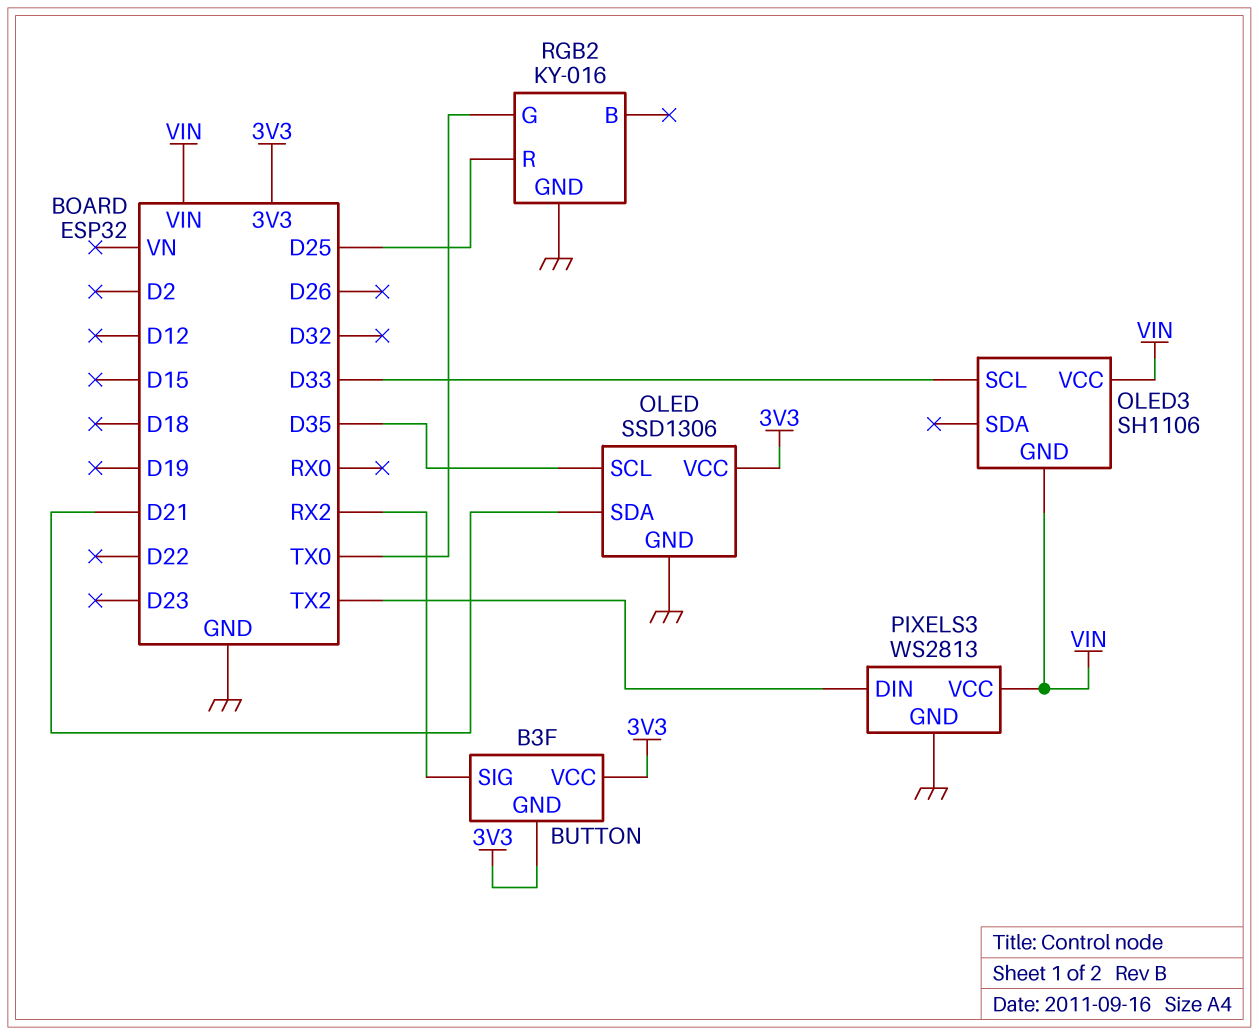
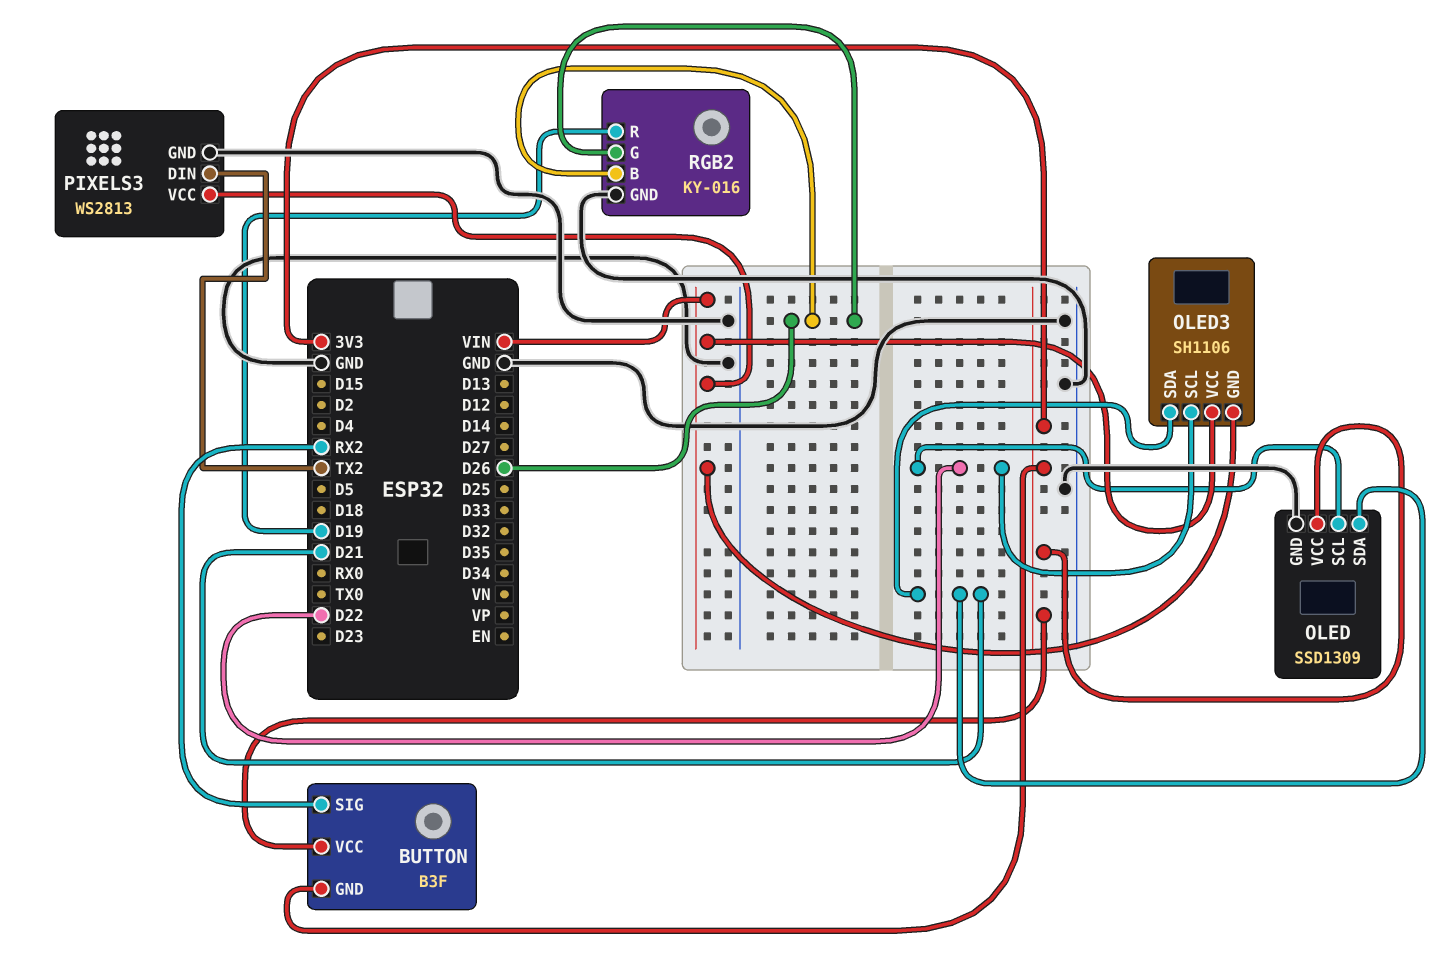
OLED: SSD1306 -> SSD1309
OLED pin SCL: D35 -> D22
OLED3 pin SCL: D33 -> D22
OLED3 pin SDA: none -> D21
RGB2 pin B: none -> D26
RGB2 pin G: TX0 -> D26
RGB2 pin R: D25 -> D19

